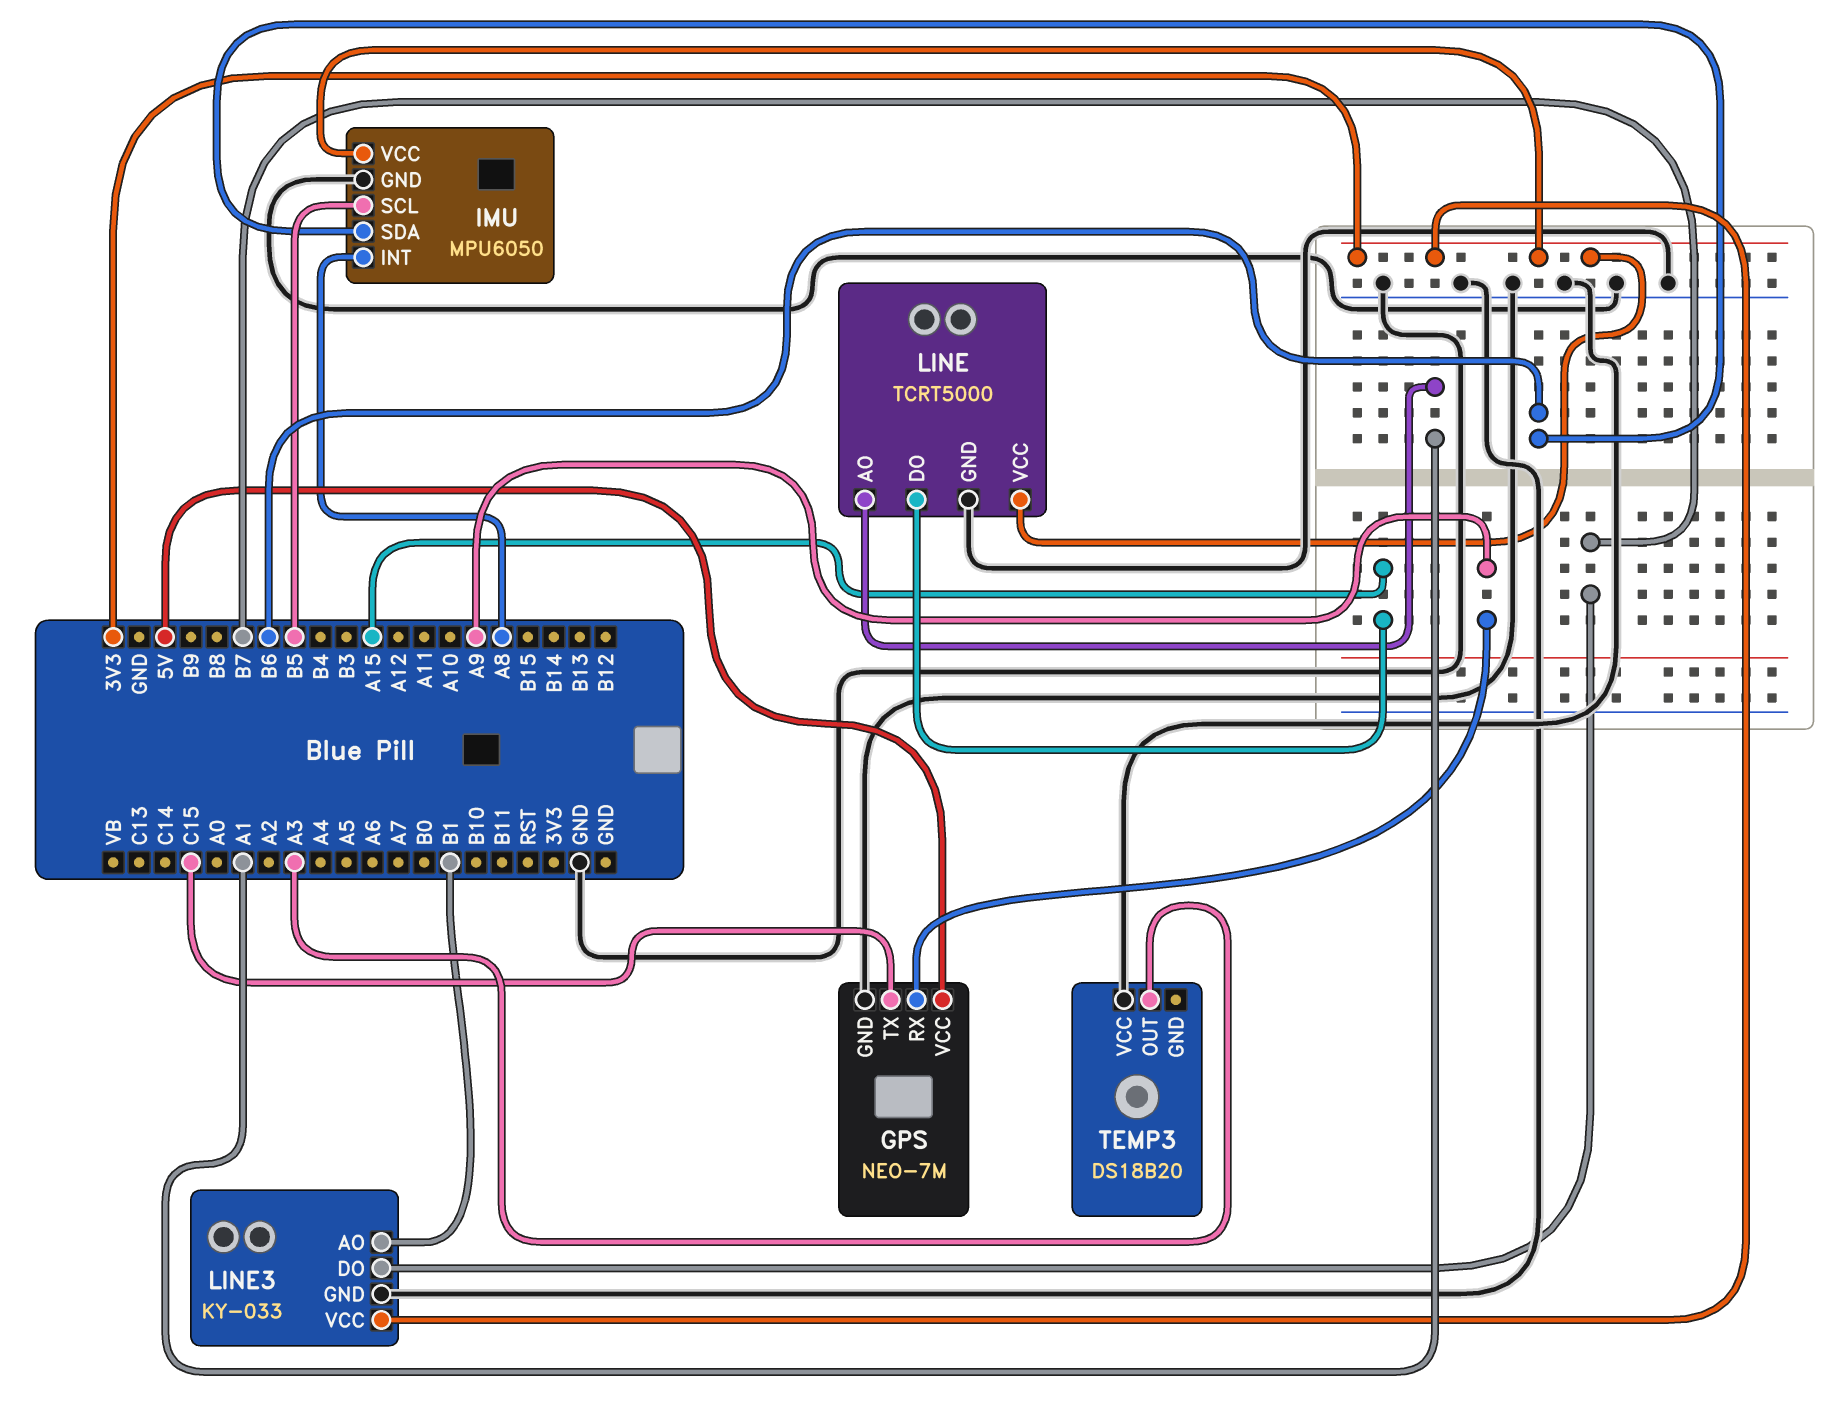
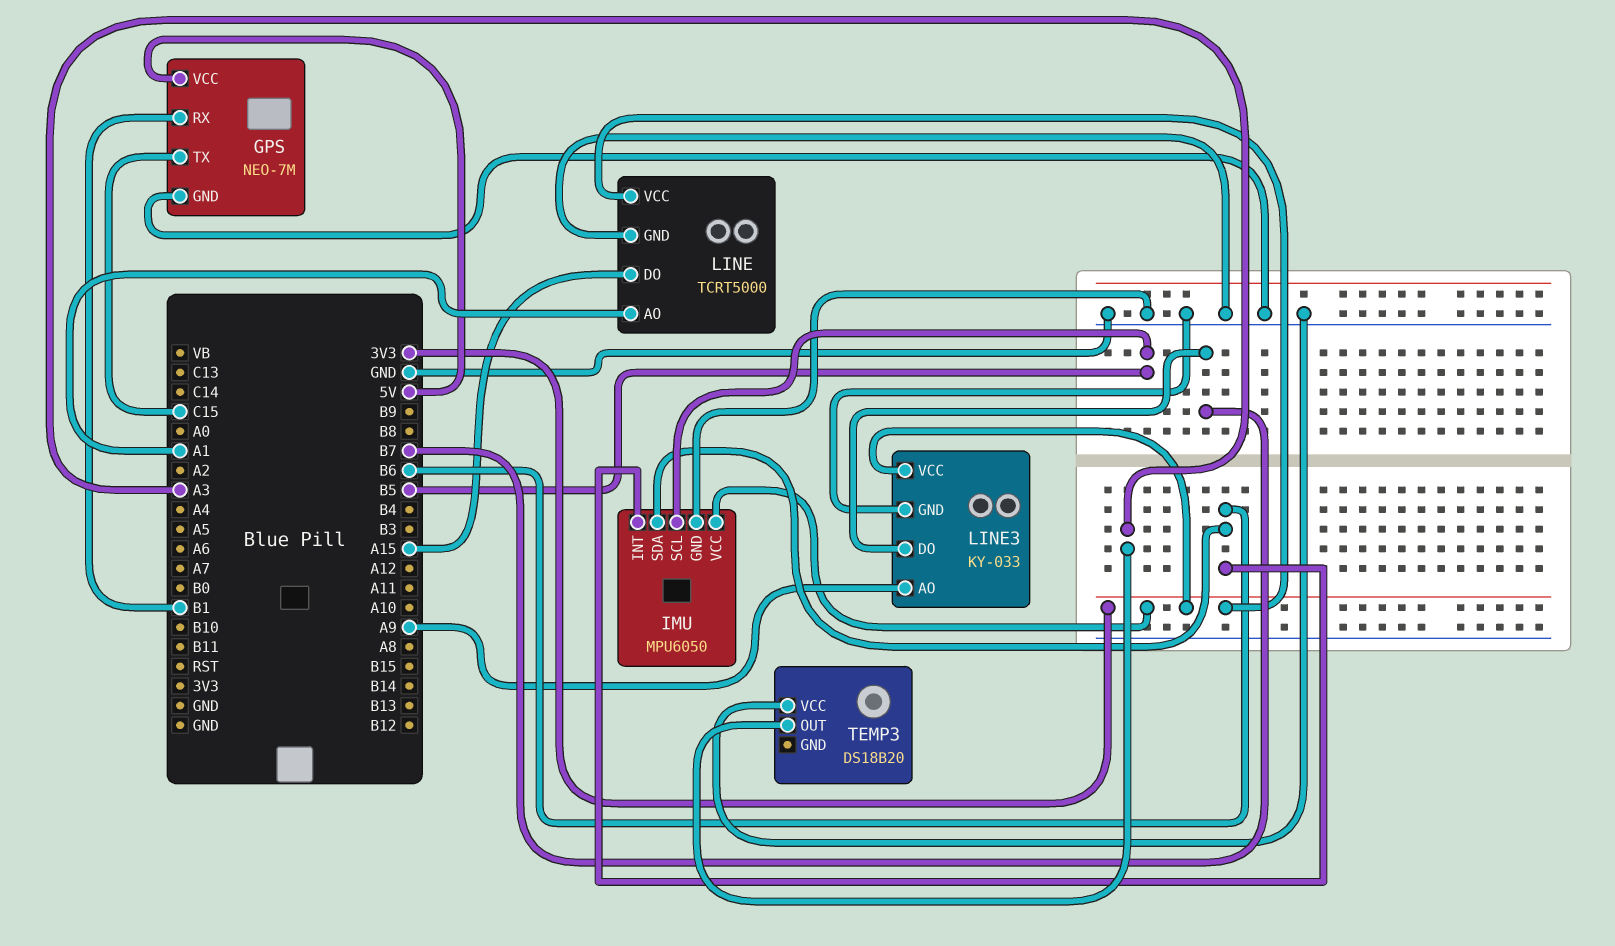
GPS pin RX: A9 -> B1
IMU pin INT: A8 -> B6
LINE3 pin AO: B1 -> A9

